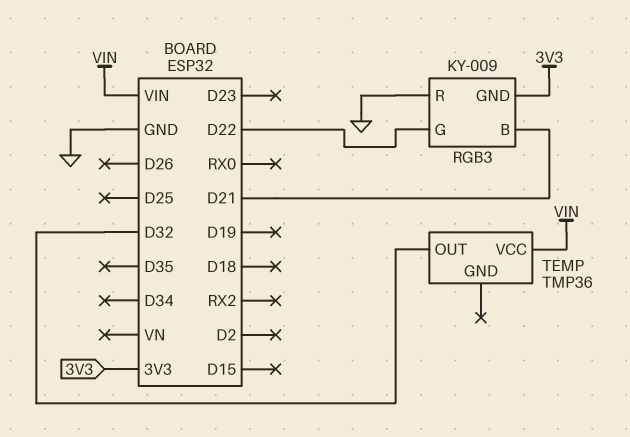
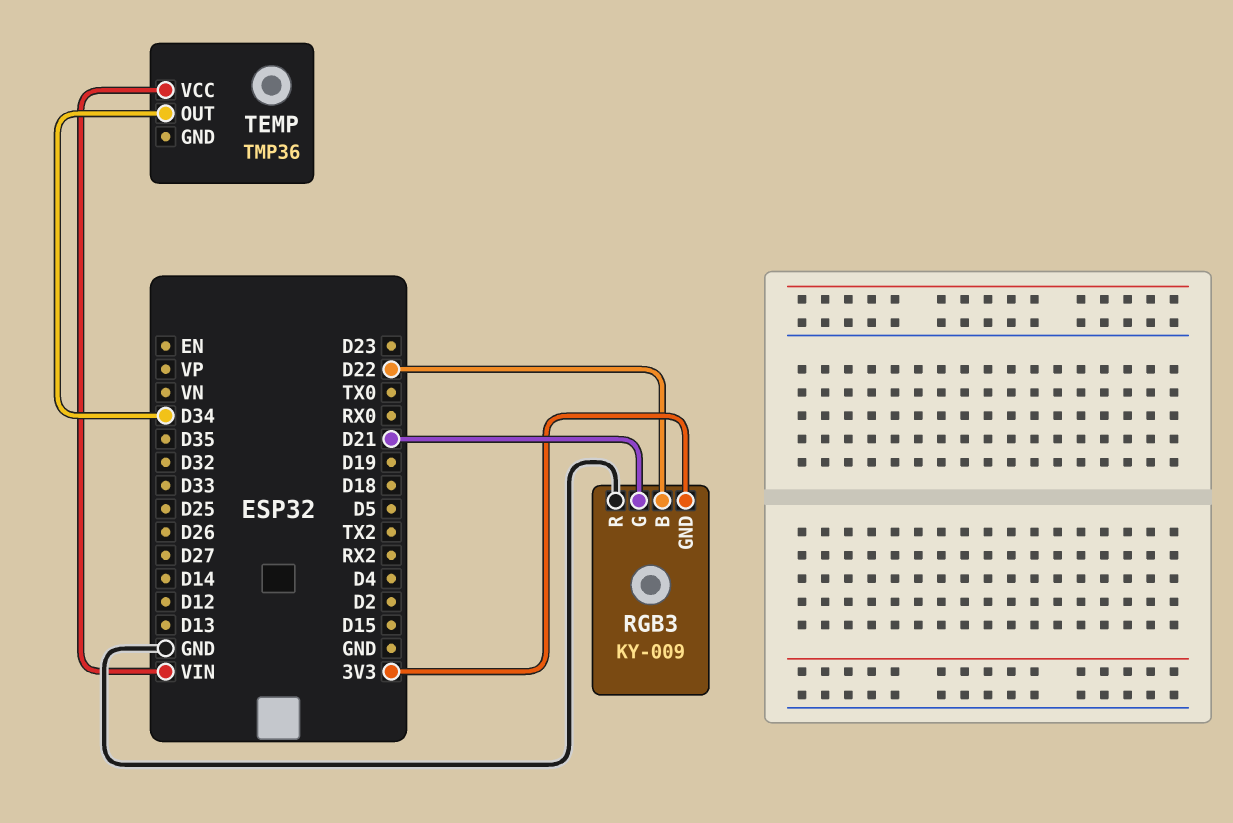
RGB3 pin B: D21 -> D22
RGB3 pin G: D22 -> D21
TEMP pin OUT: D32 -> D34

